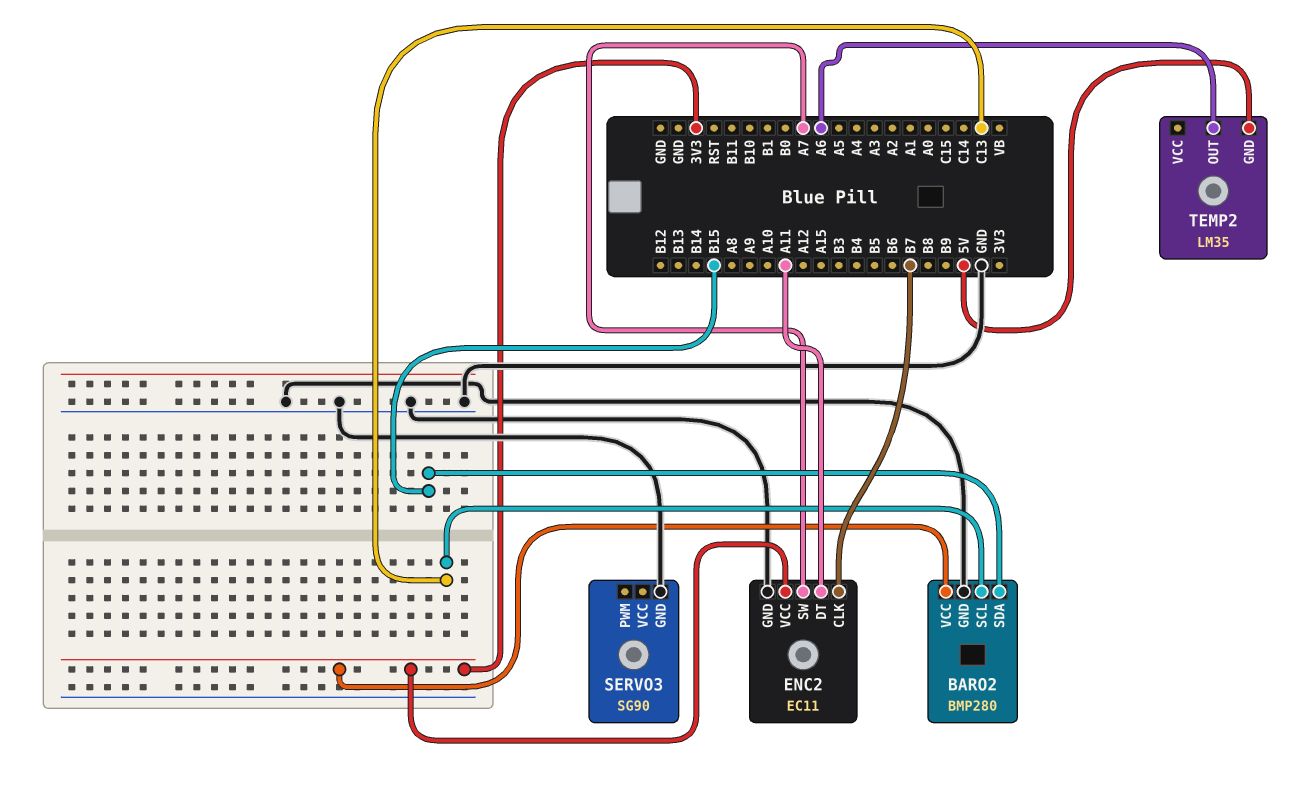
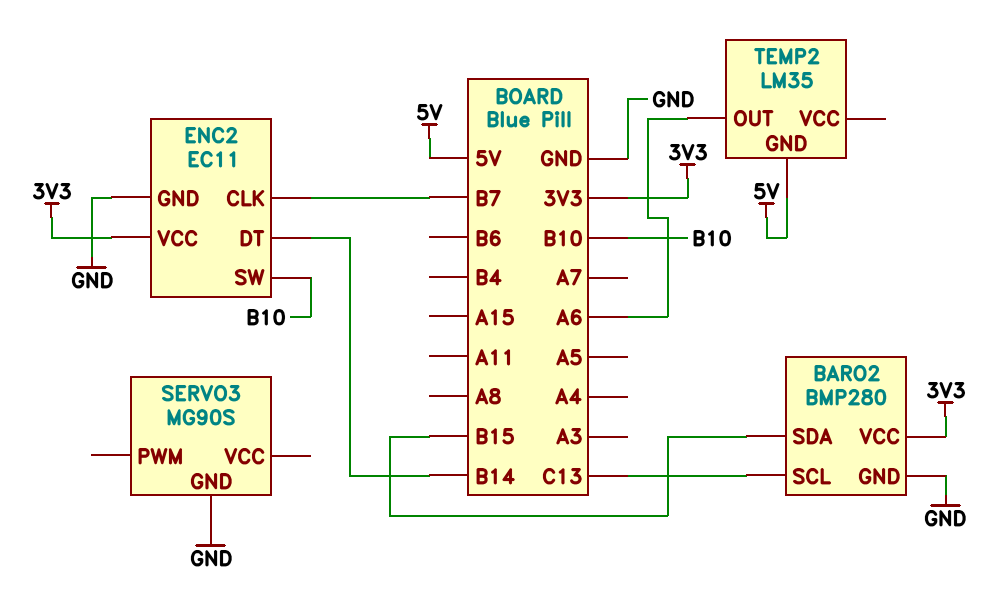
ENC2 pin DT: A11 -> B14
ENC2 pin SW: A7 -> B10
SERVO3: SG90 -> MG90S

